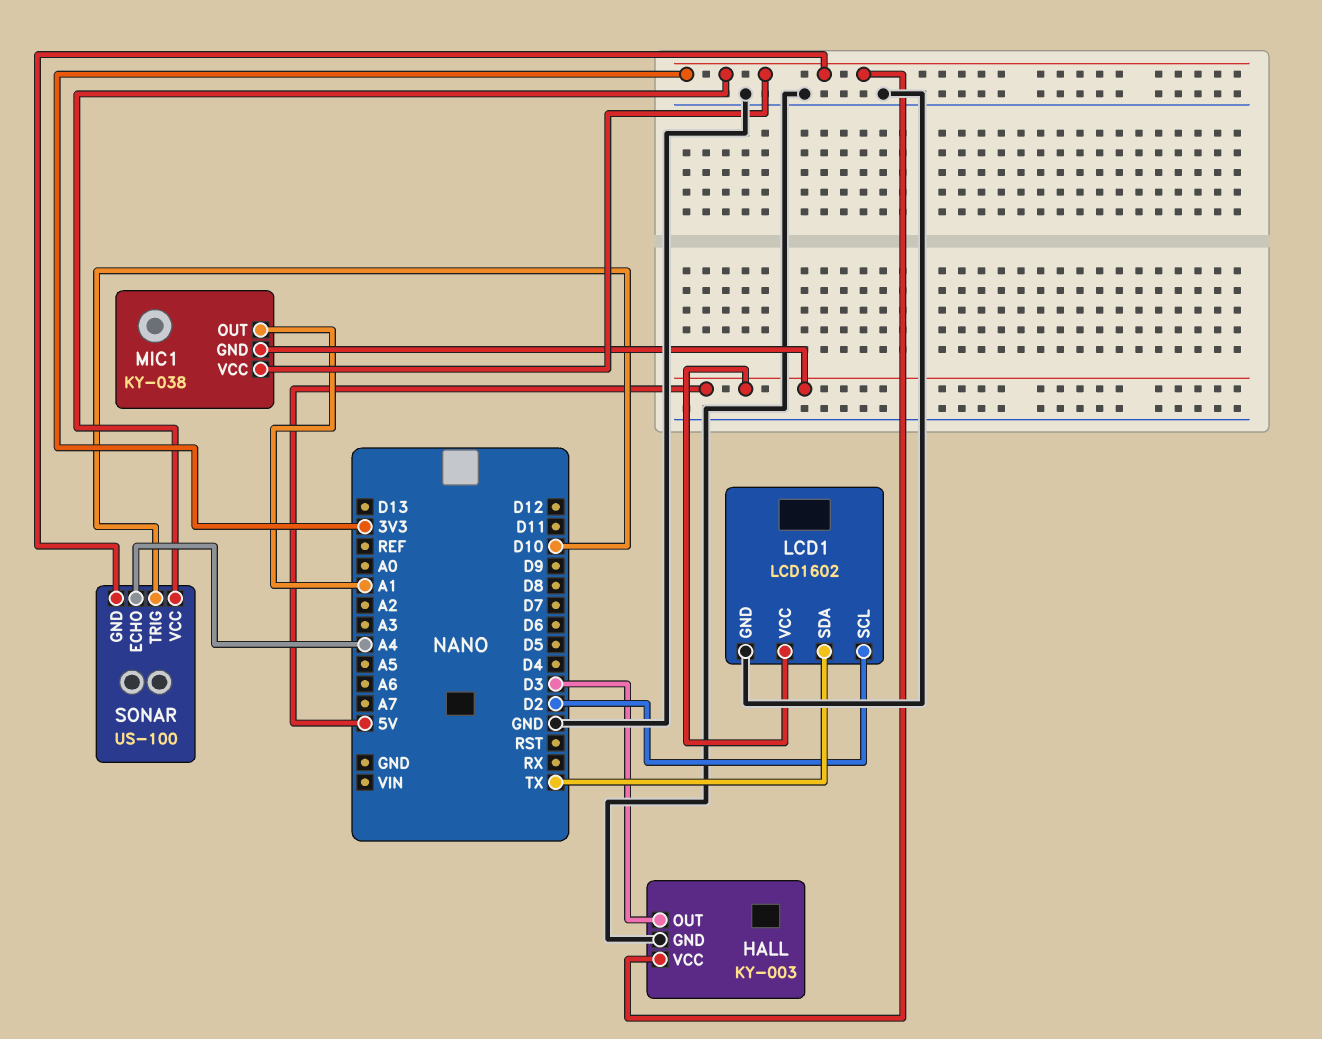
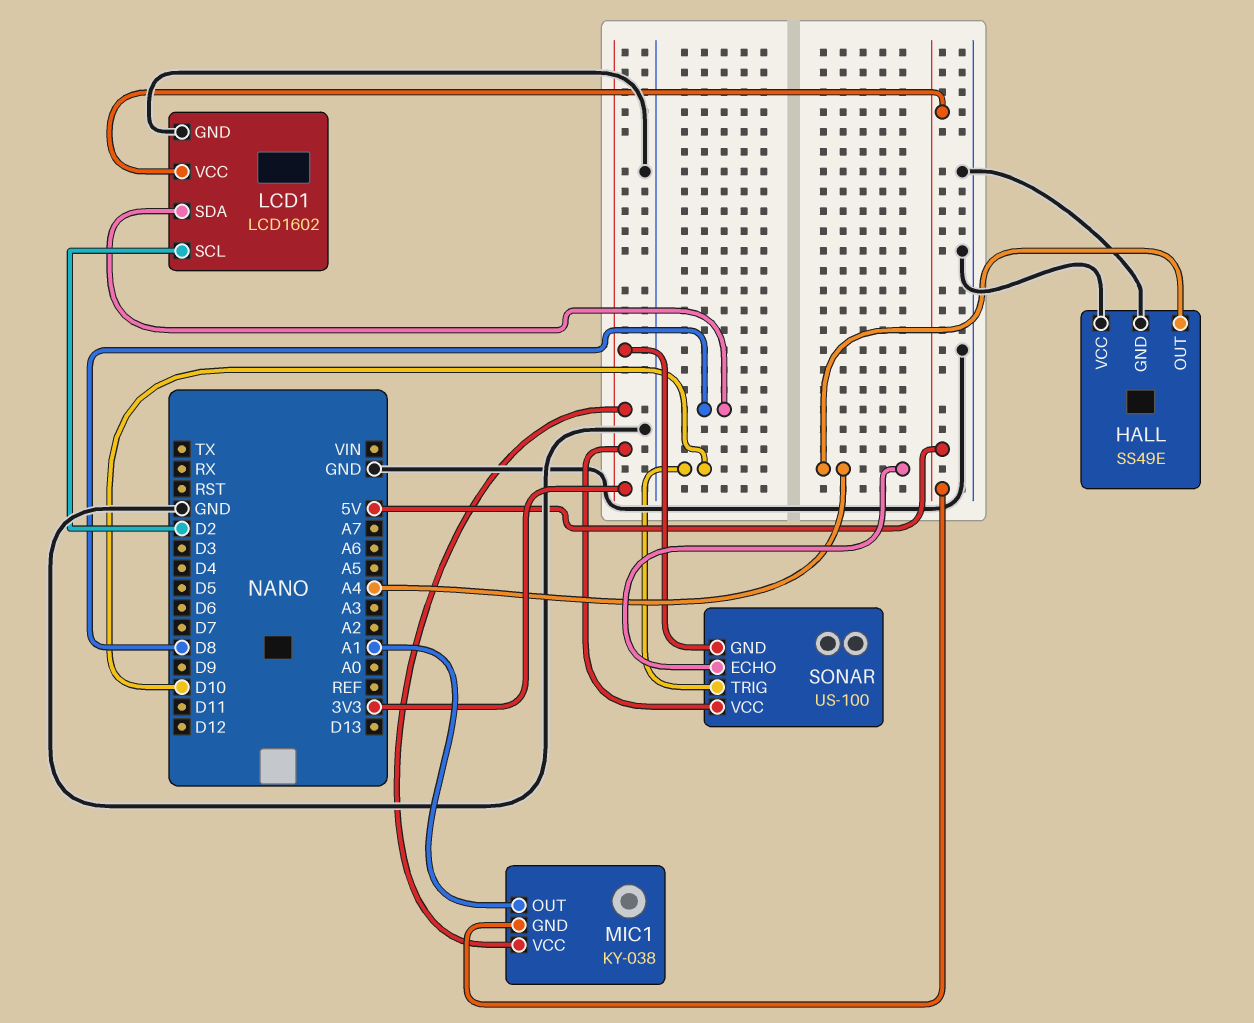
HALL: KY-003 -> SS49E
HALL pin OUT: D3 -> A4
HALL pin VCC: 3V3 -> GND
LCD1 pin SDA: TX -> D8

